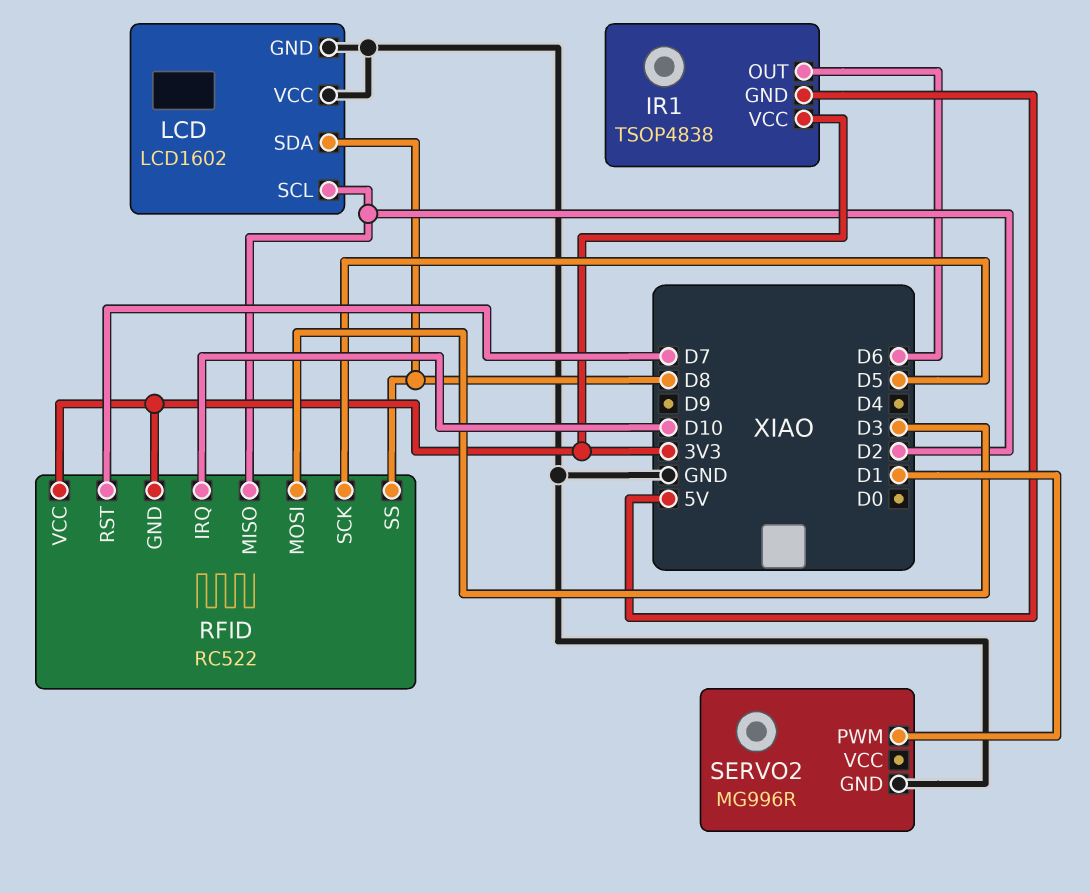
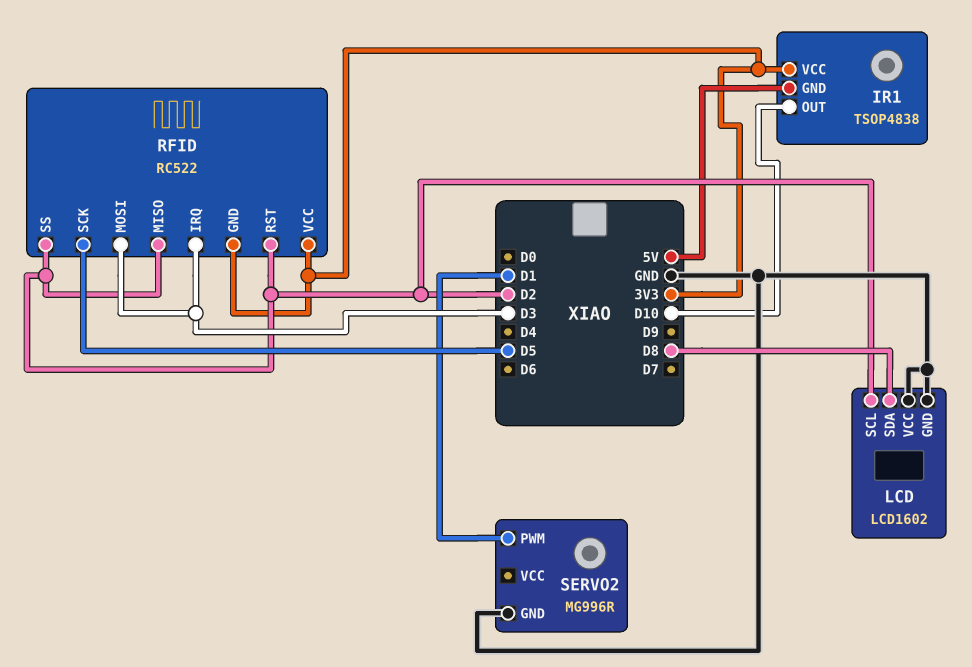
IR1 pin OUT: D6 -> D10
RFID pin IRQ: D10 -> D3
RFID pin RST: D7 -> D2
RFID pin SS: D8 -> D2

